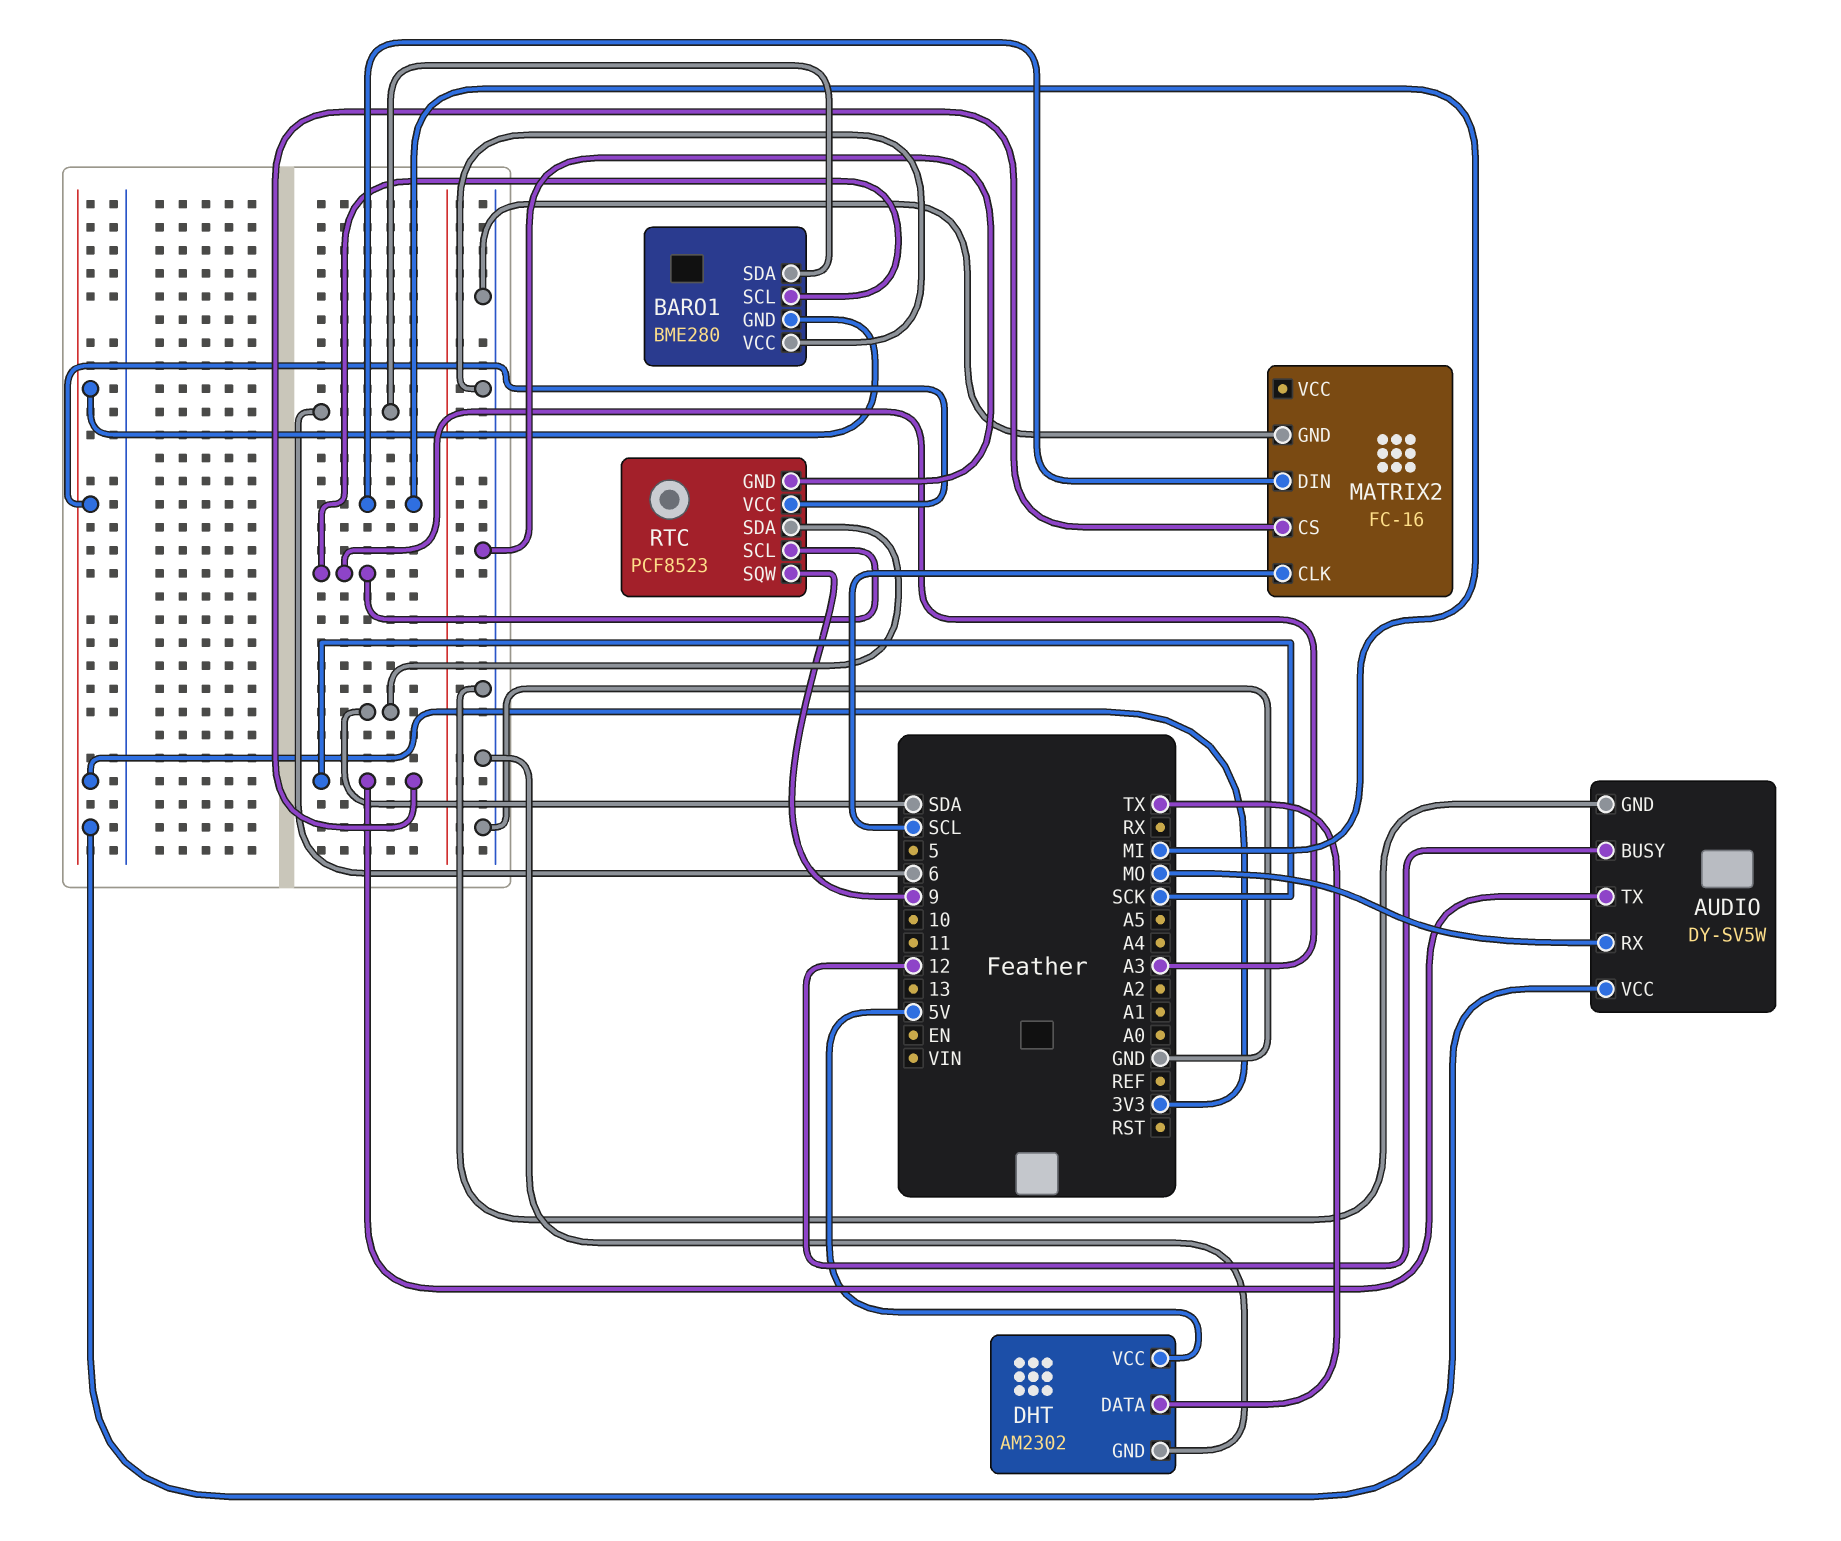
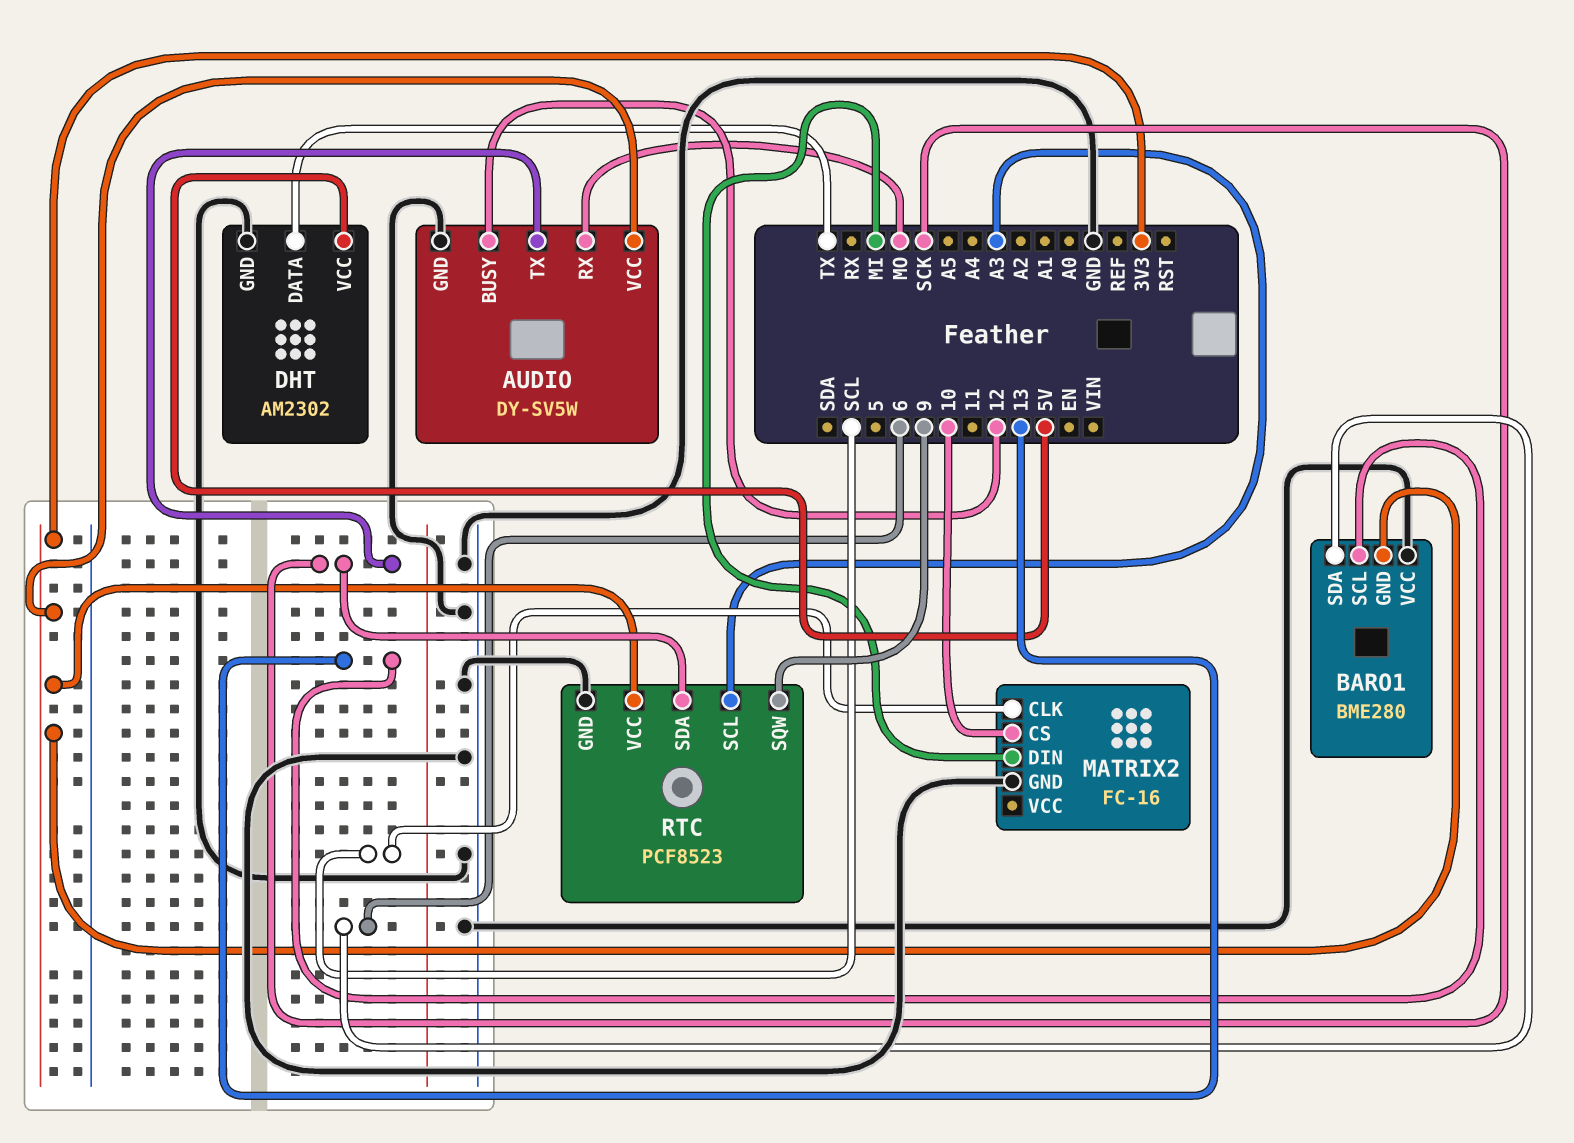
BARO1 pin SCL: A3 -> 13
MATRIX2 pin CS: SCK -> 10
RTC pin SDA: SDA -> SCK

